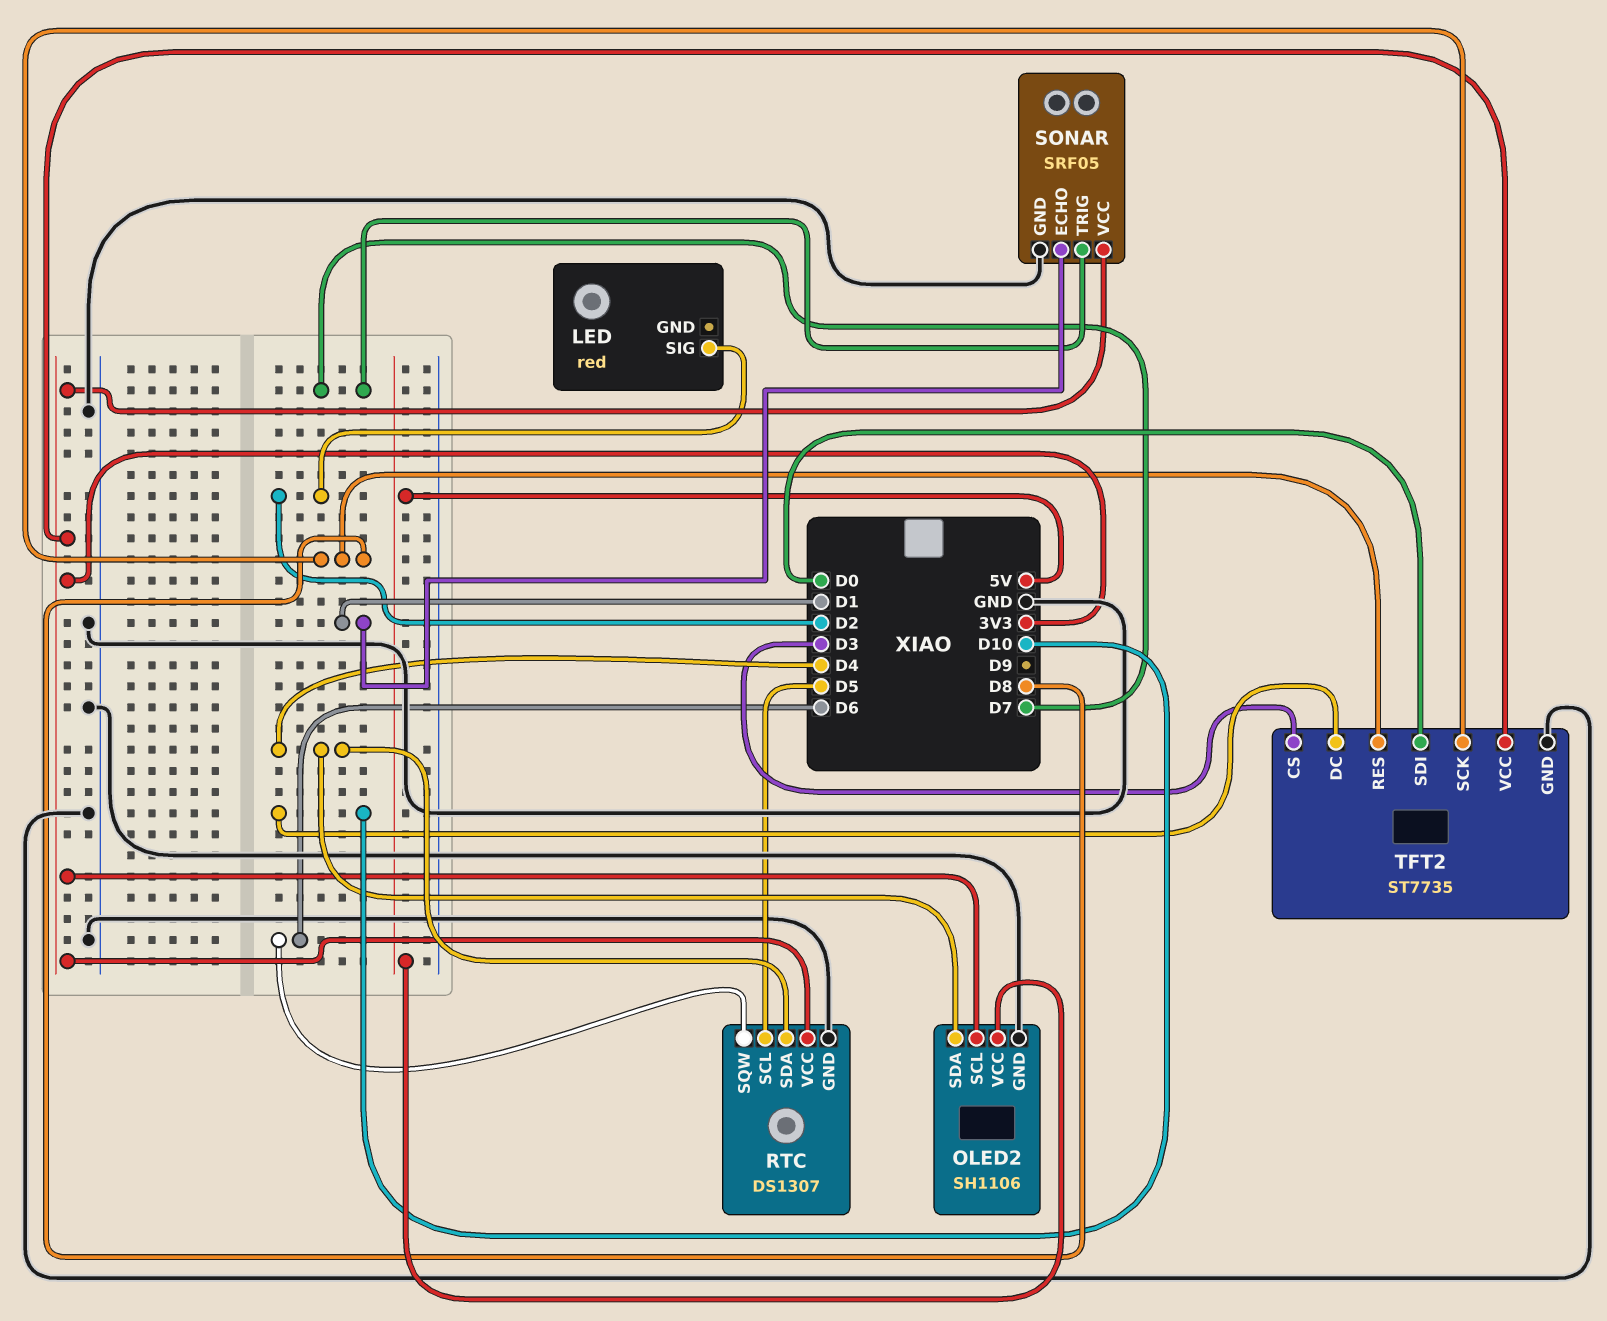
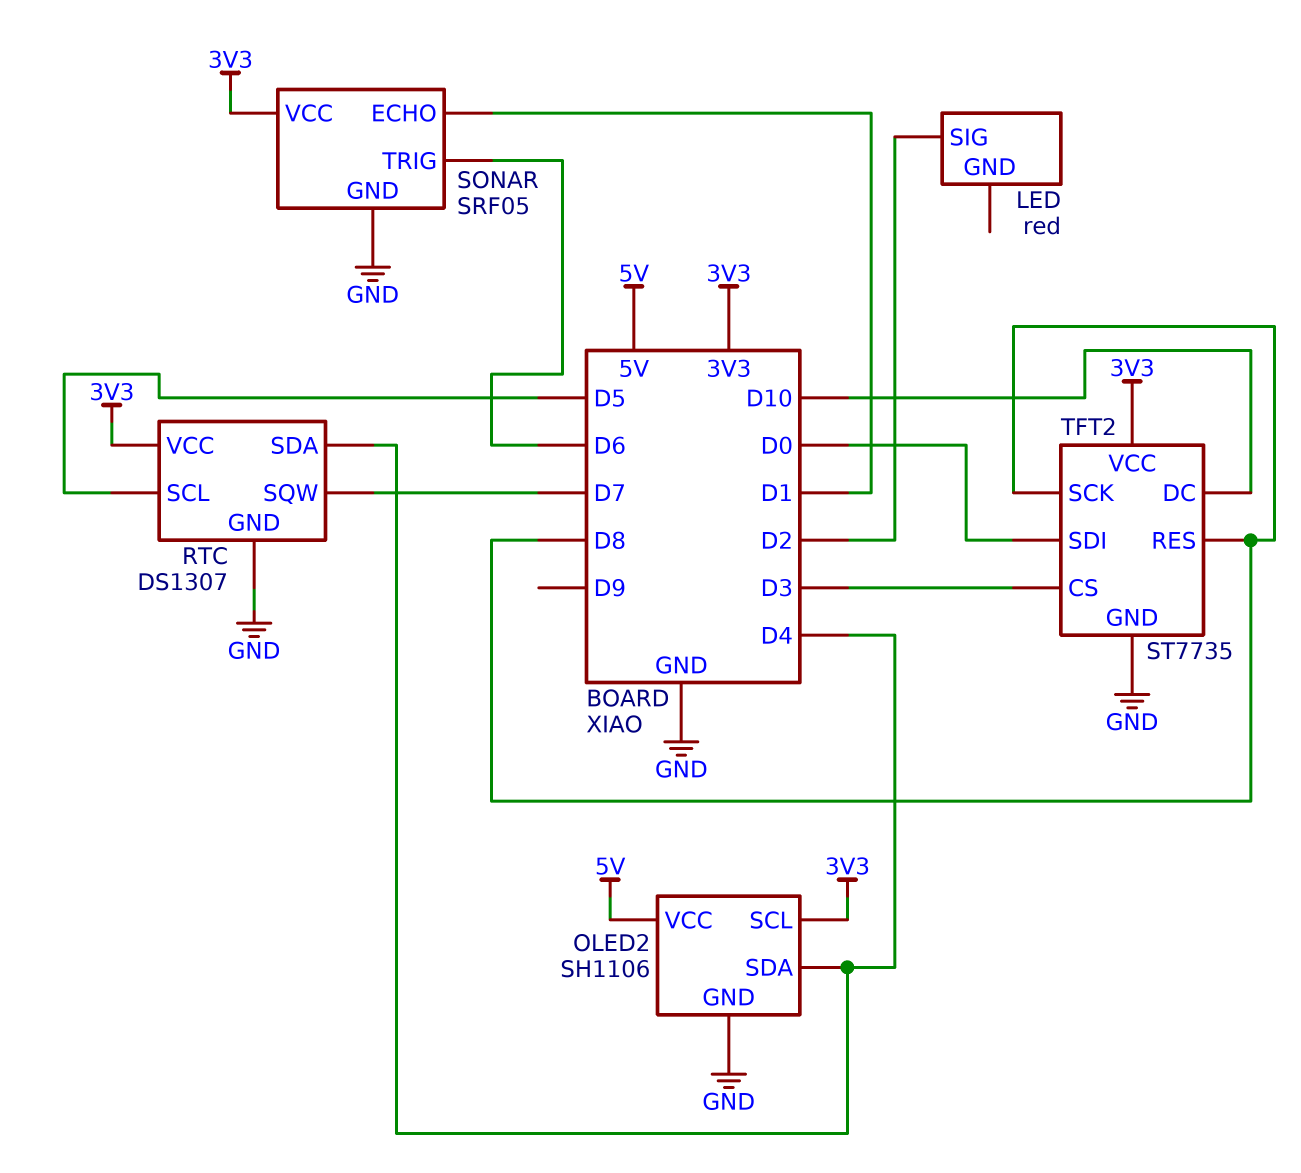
RTC pin SQW: D6 -> D7
SONAR pin TRIG: D7 -> D6

